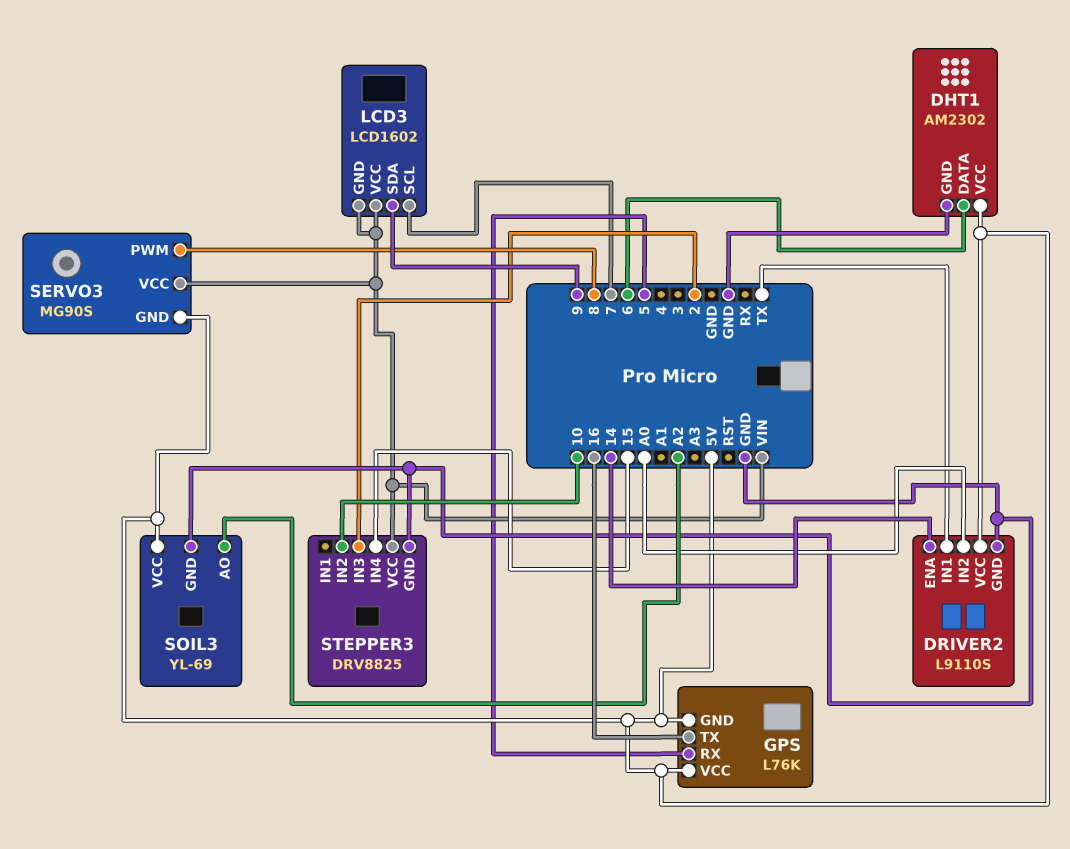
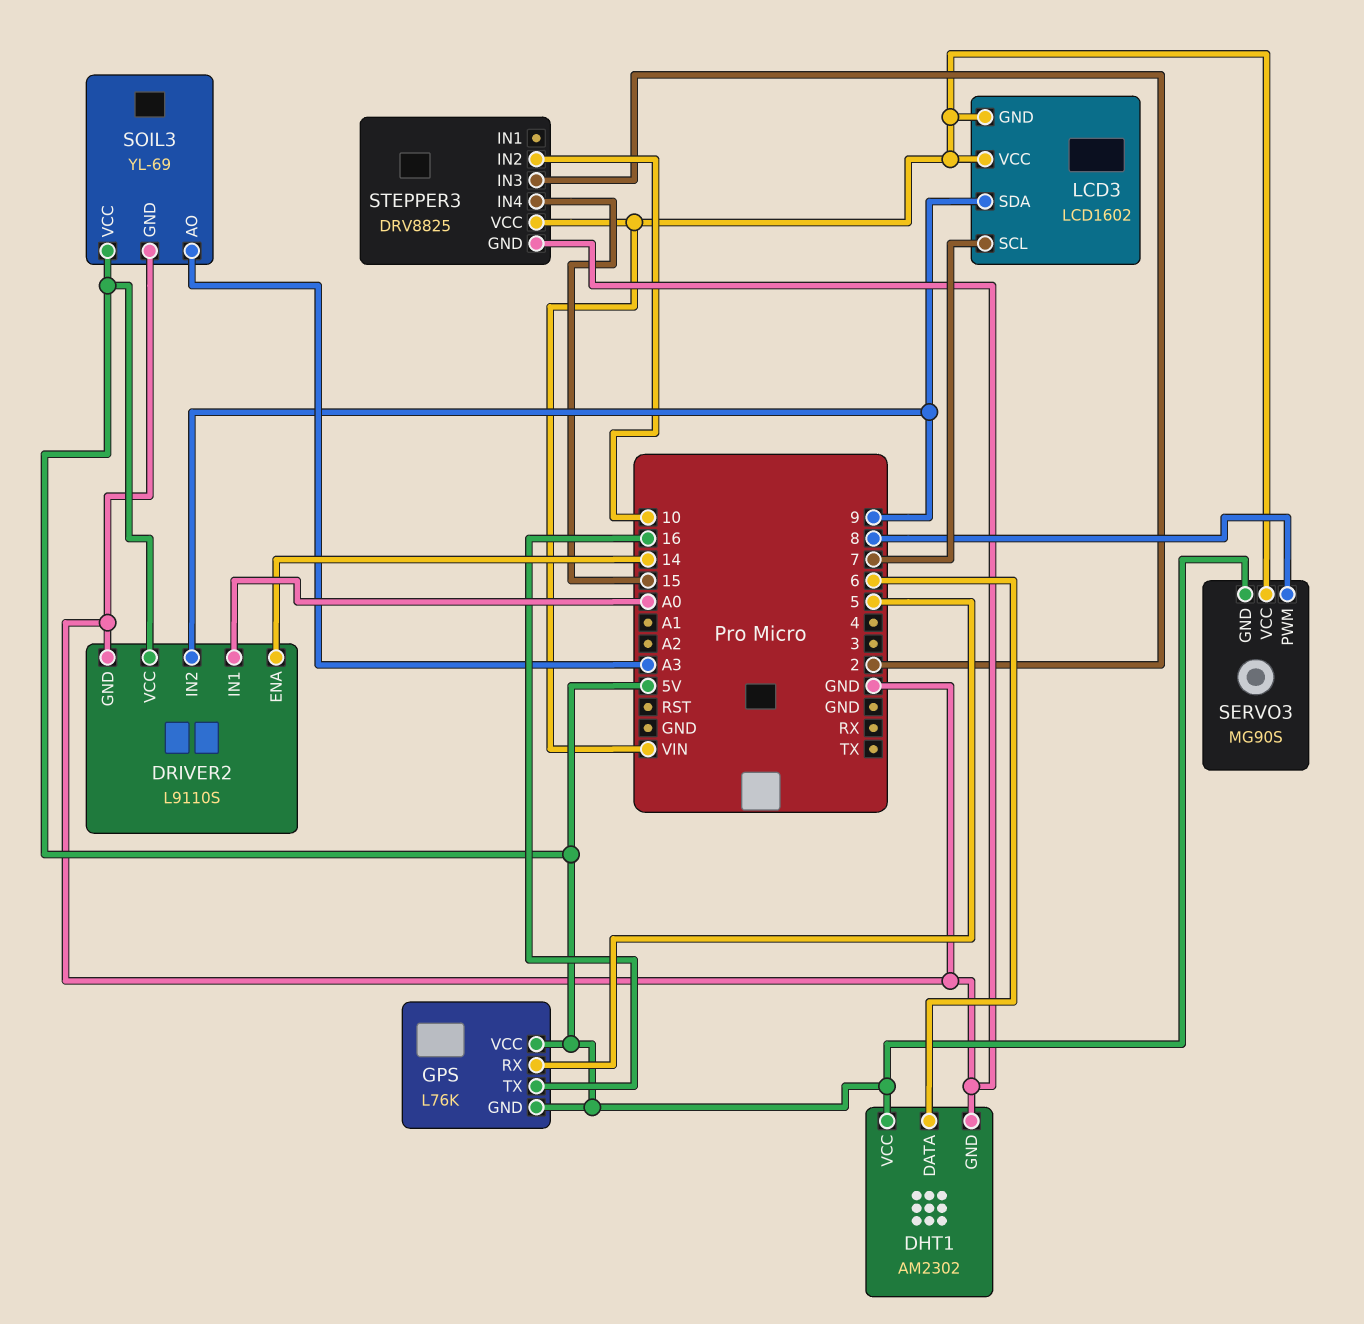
DRIVER2 pin IN1: TX -> A0
DRIVER2 pin IN2: A0 -> 9
SOIL3 pin AO: A2 -> A3

